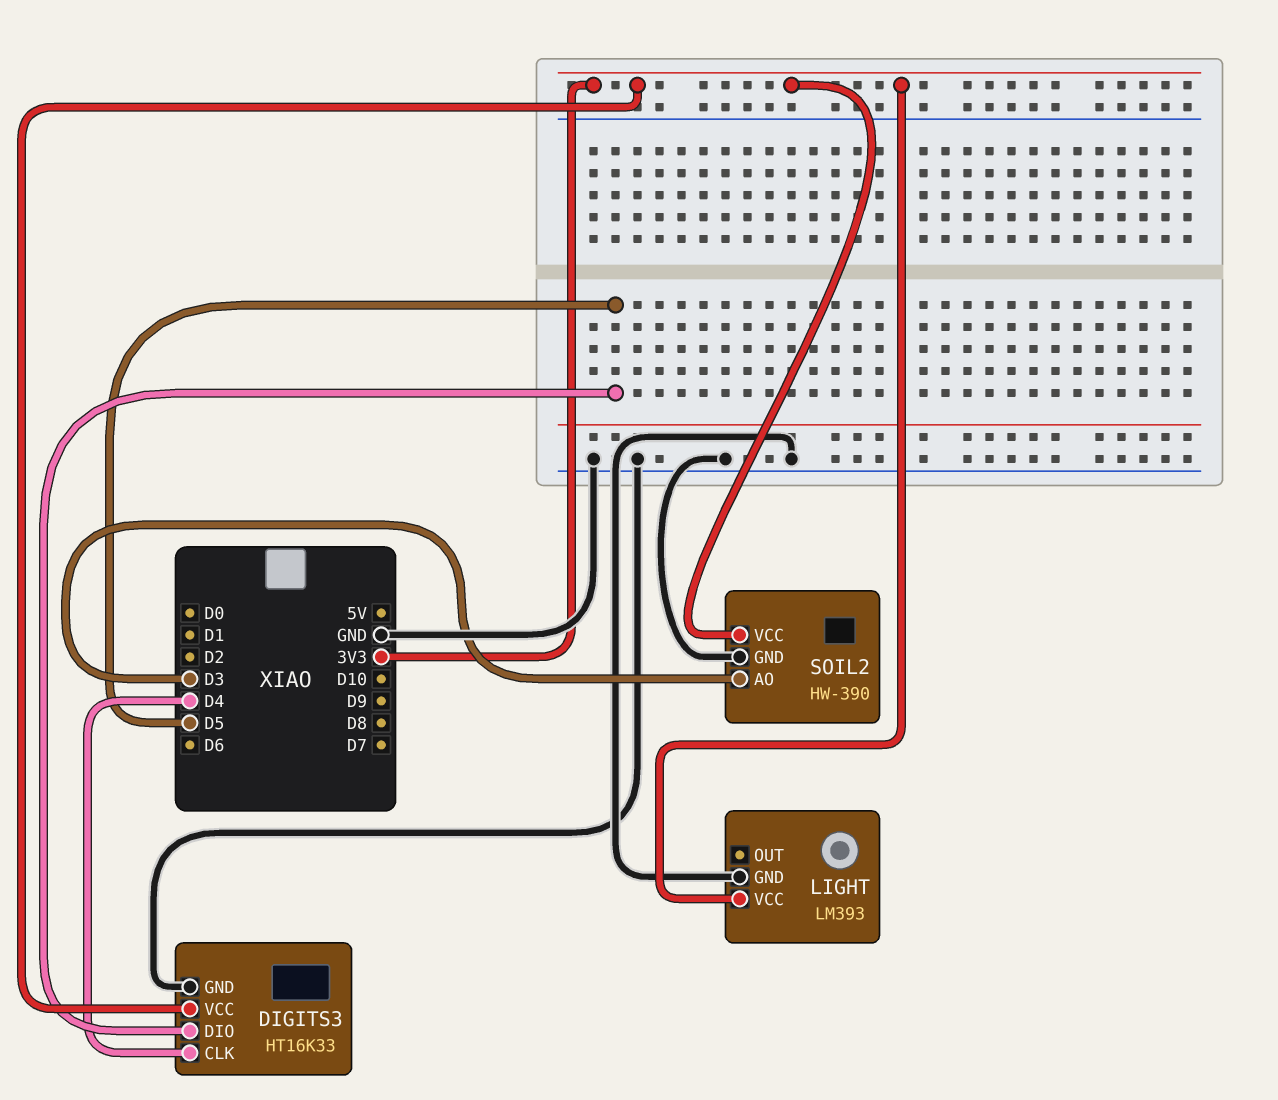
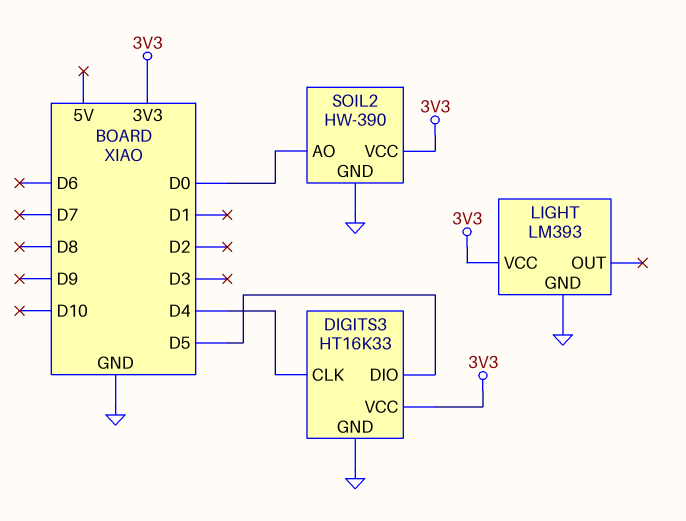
SOIL2 pin AO: D3 -> D0

